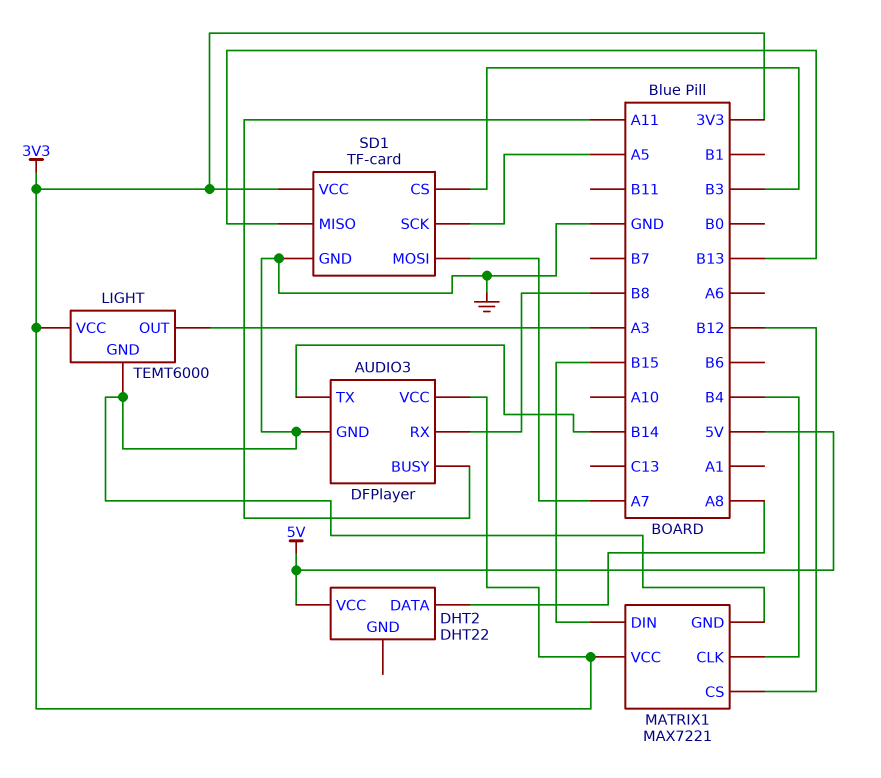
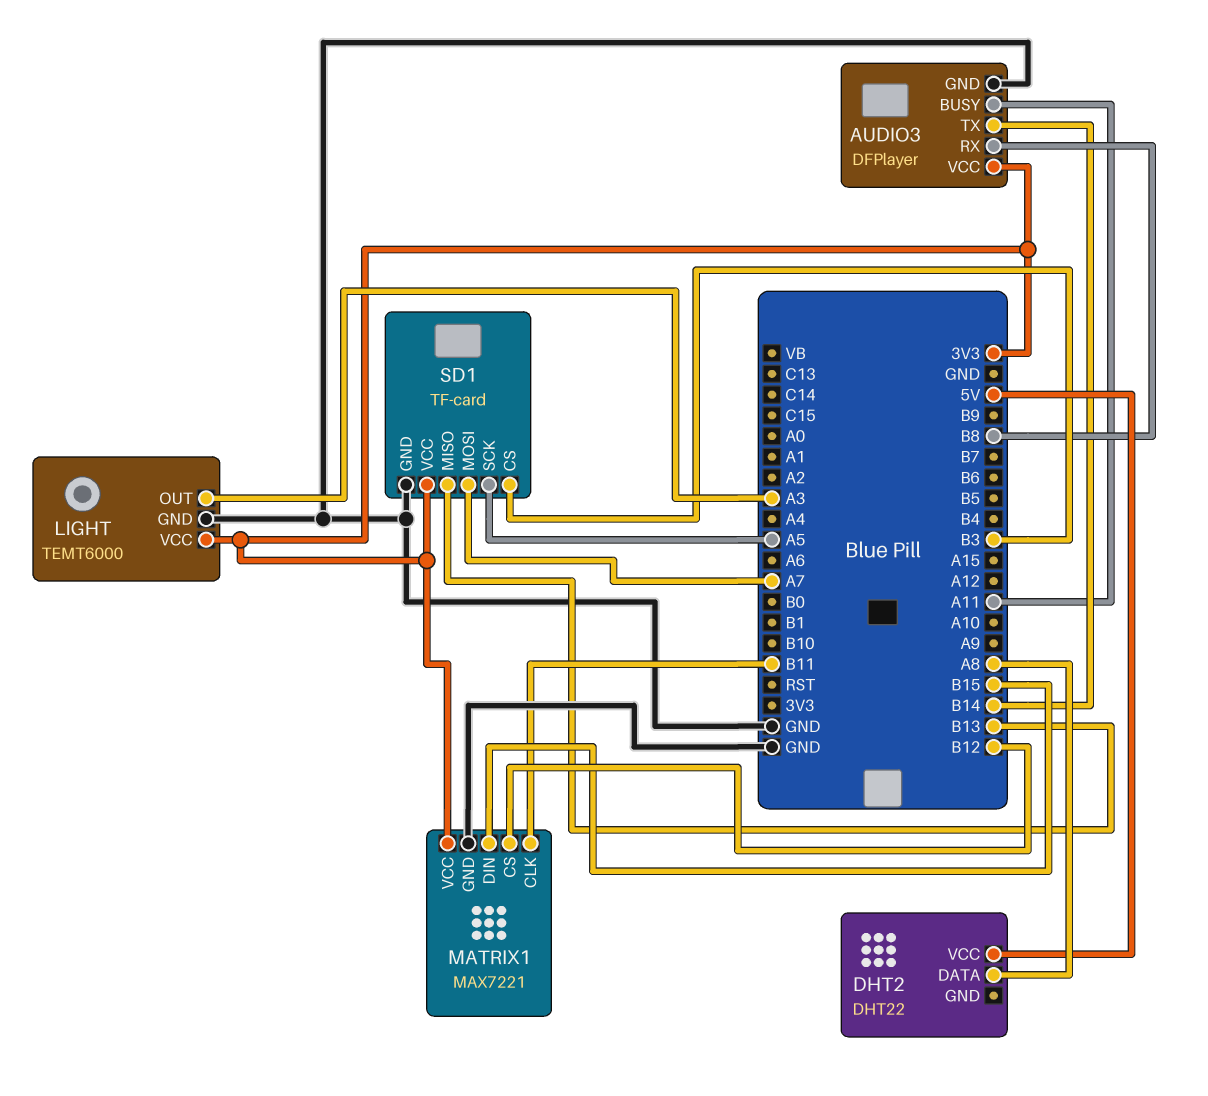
MATRIX1 pin CLK: B4 -> B11

